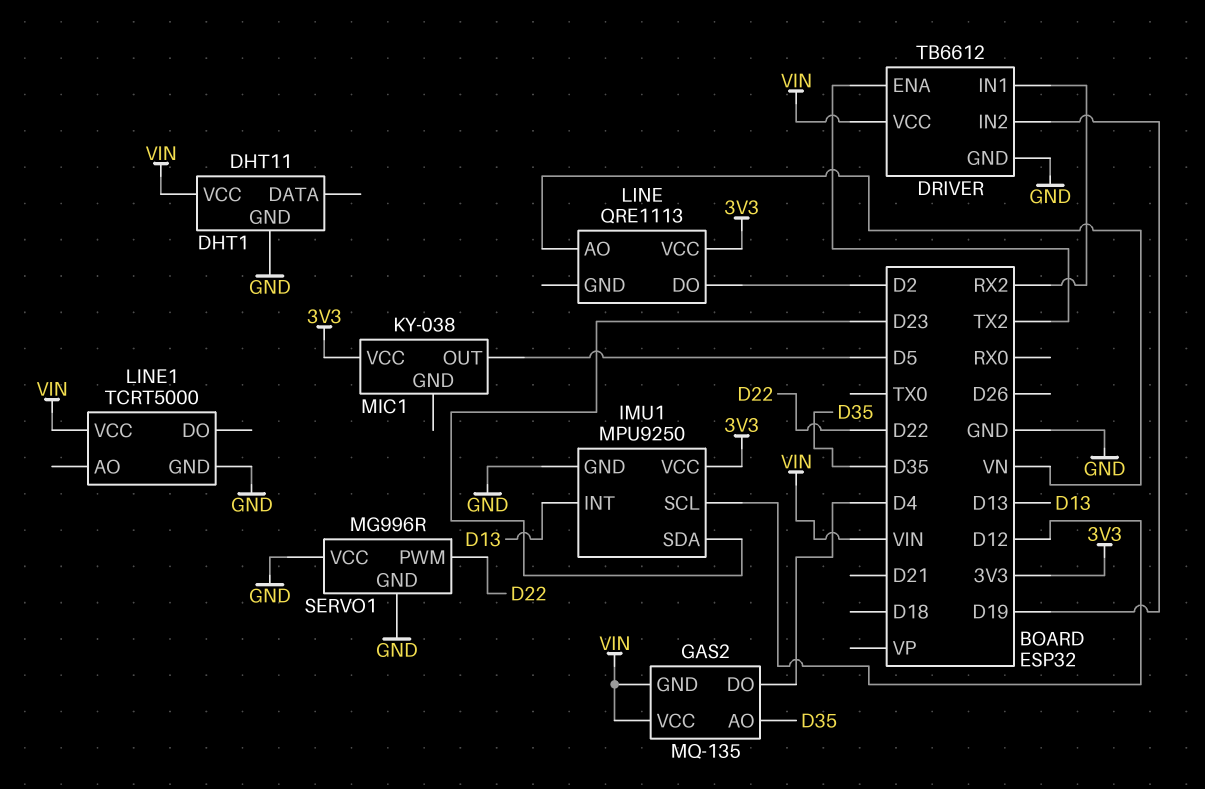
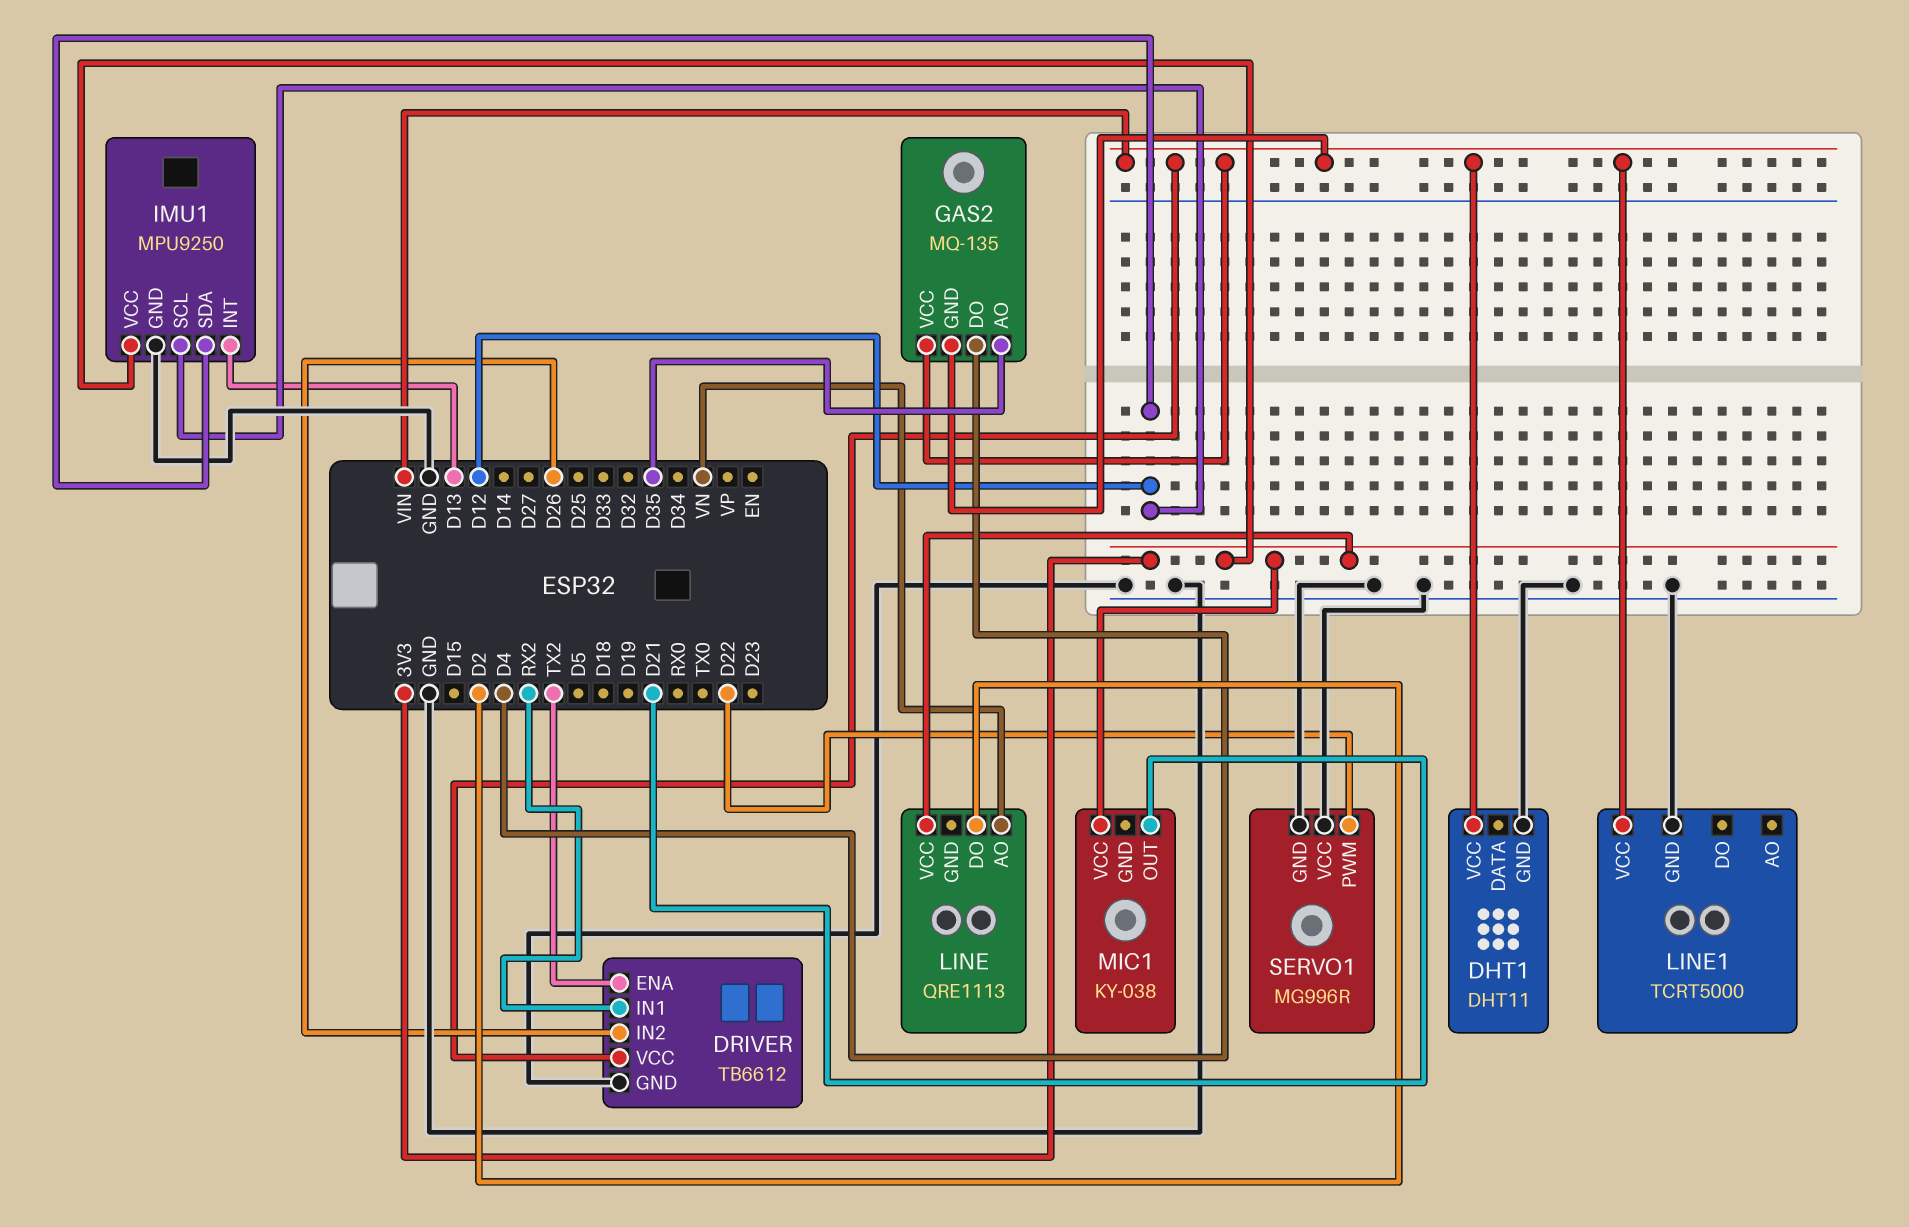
DRIVER pin IN2: D19 -> D26
IMU1 pin SDA: D23 -> D12
MIC1 pin OUT: D5 -> D21

